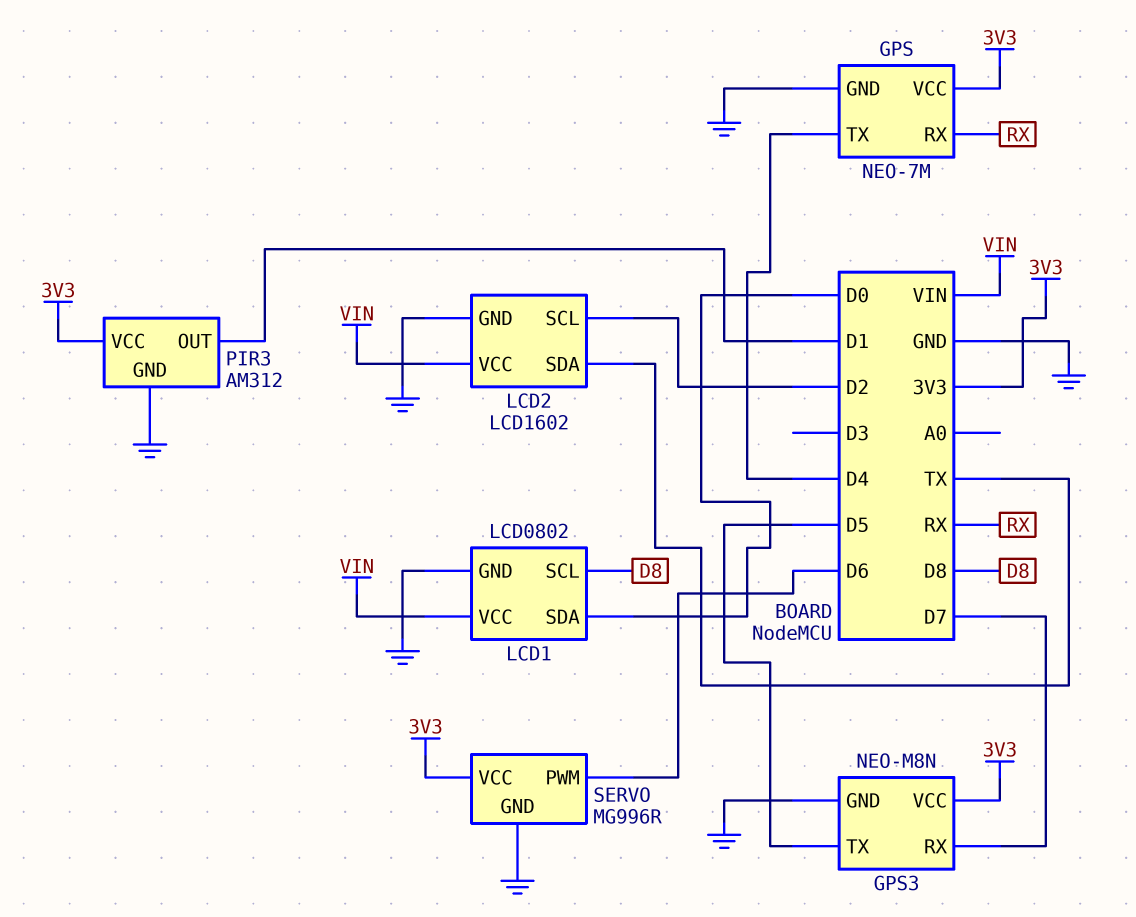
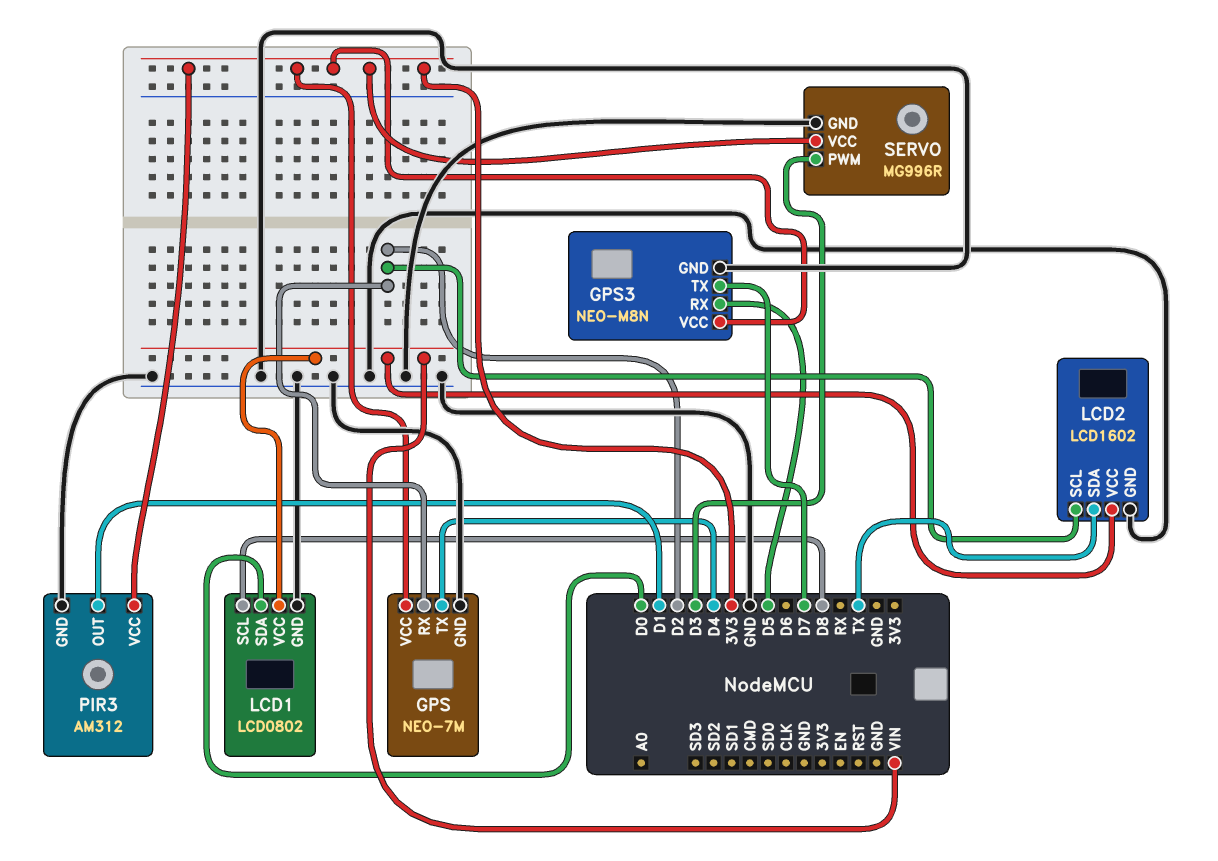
GPS pin RX: RX -> D2
GPS3 pin RX: D7 -> D5
GPS3 pin TX: D5 -> D7
SERVO pin PWM: D6 -> D3

